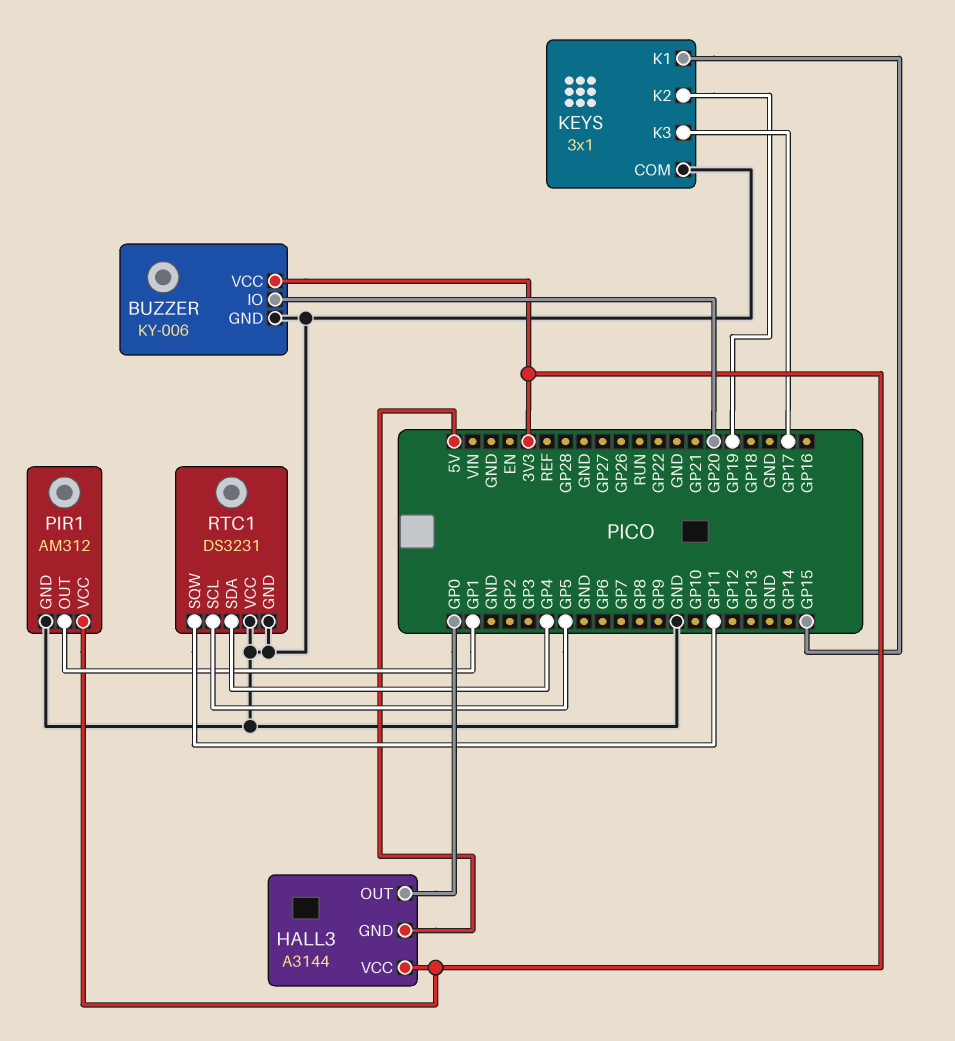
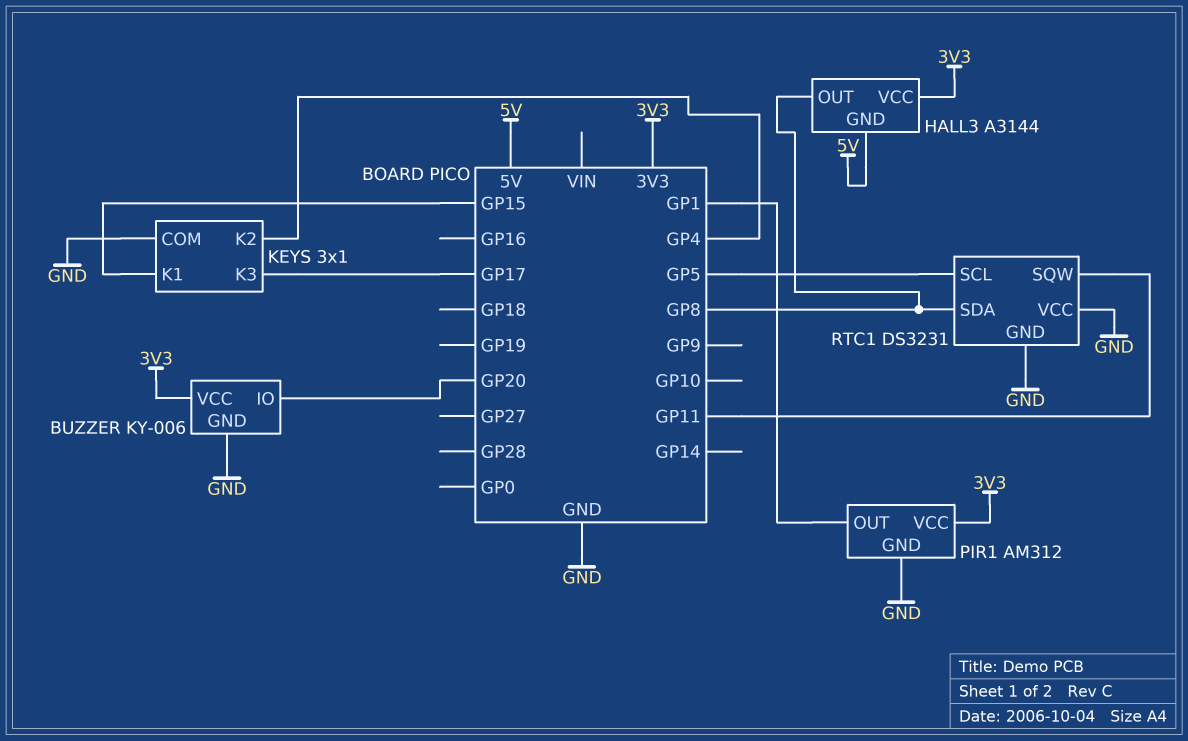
HALL3 pin OUT: GP0 -> GP8
KEYS pin K2: GP19 -> GP4
RTC1 pin SDA: GP4 -> GP8

